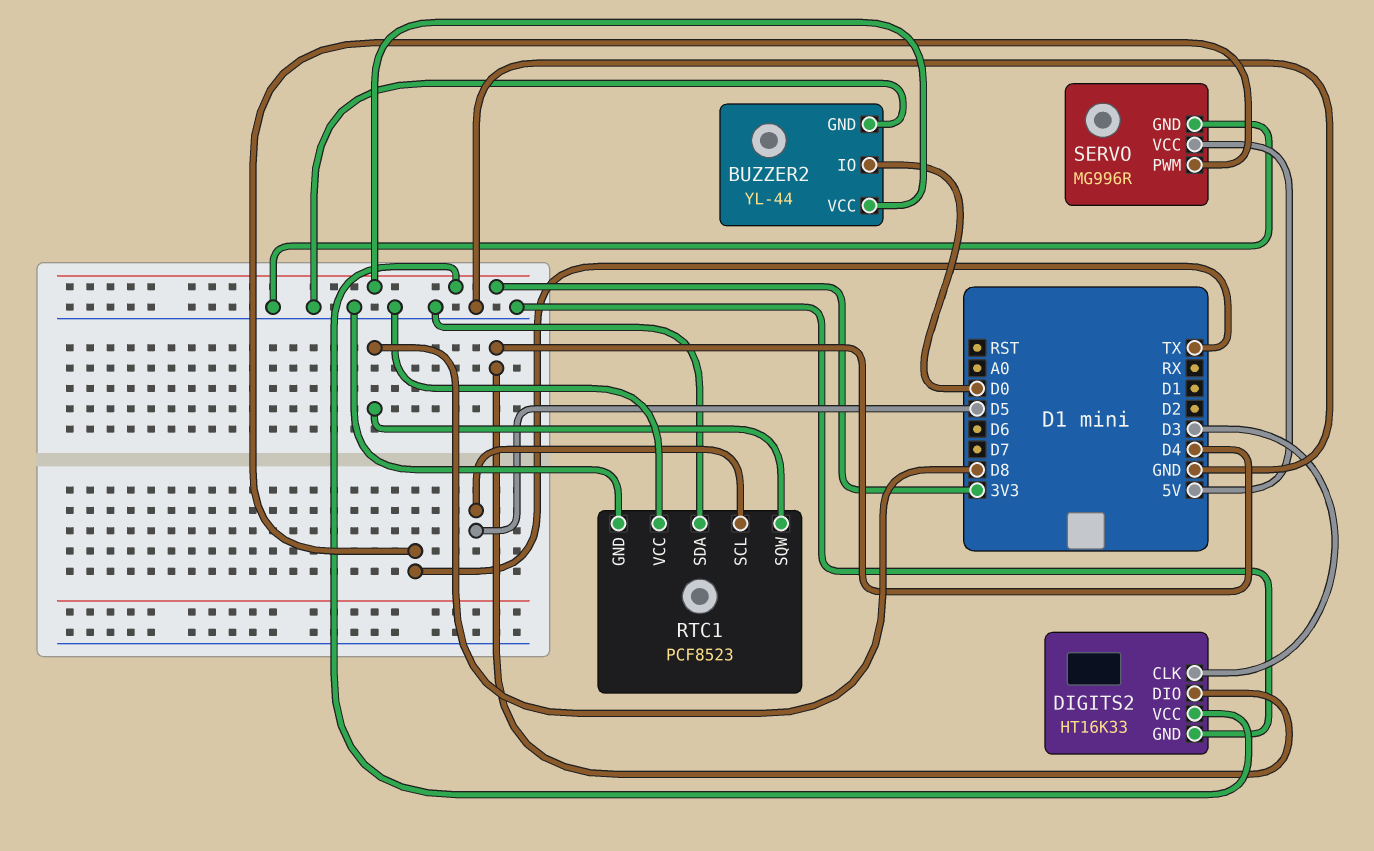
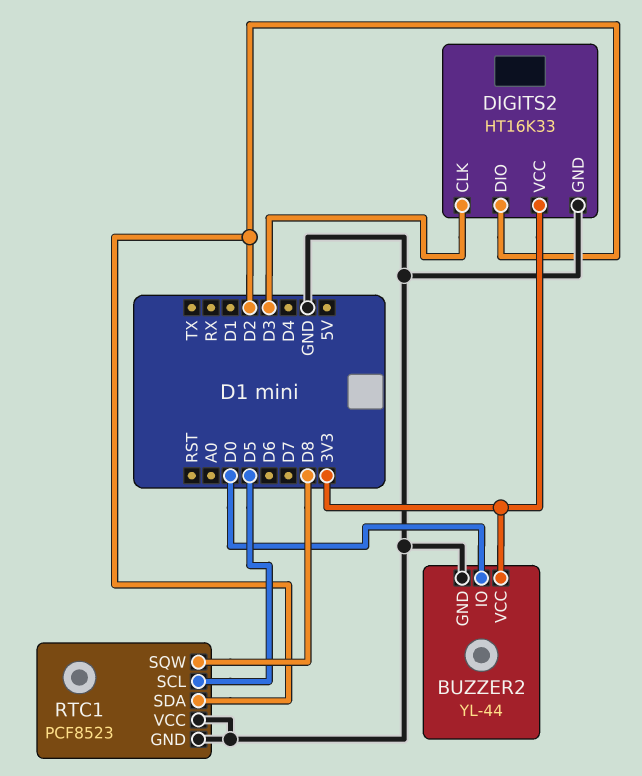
DIGITS2 pin DIO: D4 -> D2
RTC1 pin SDA: GND -> D2
SERVO: MG996R -> none
SERVO pin GND: GND -> none
SERVO pin PWM: TX -> none
SERVO pin VCC: 5V -> none

